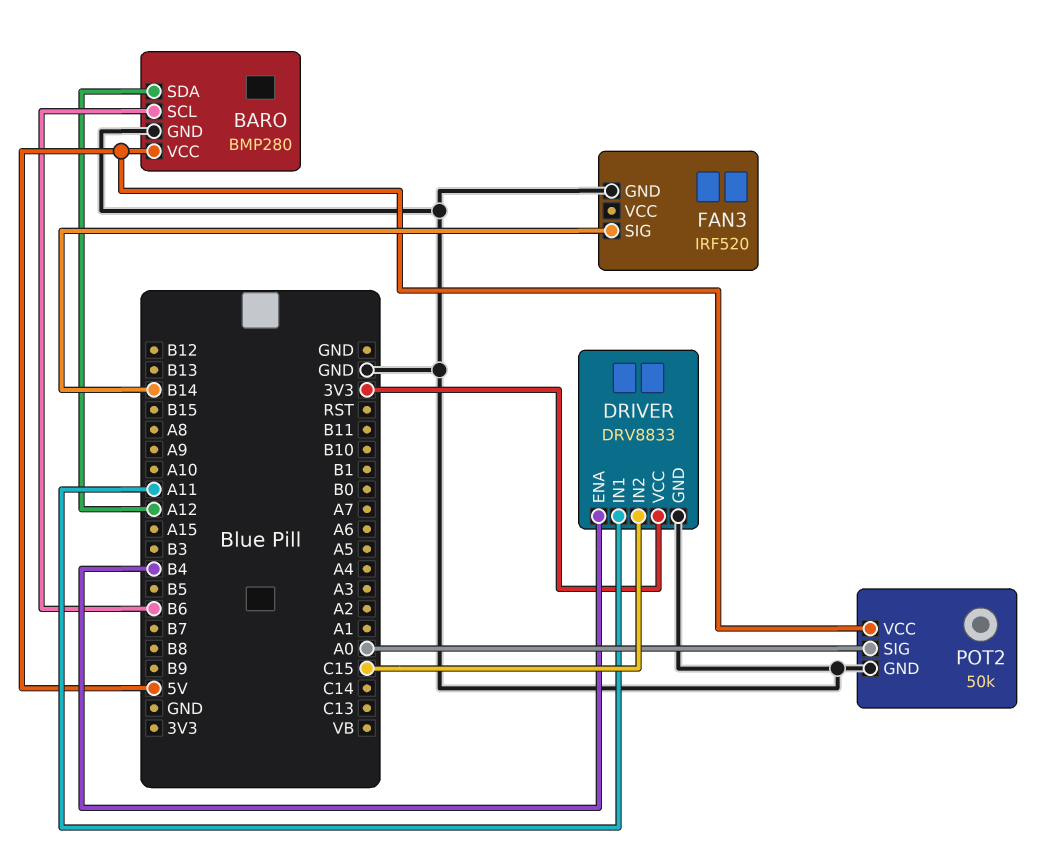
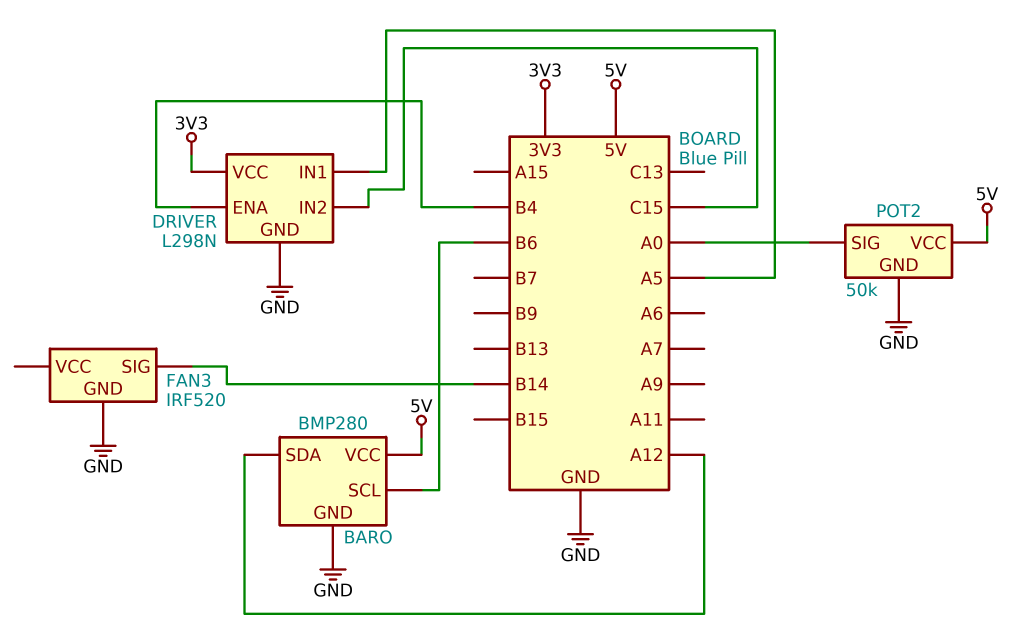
DRIVER: DRV8833 -> L298N
DRIVER pin IN1: A11 -> A5

